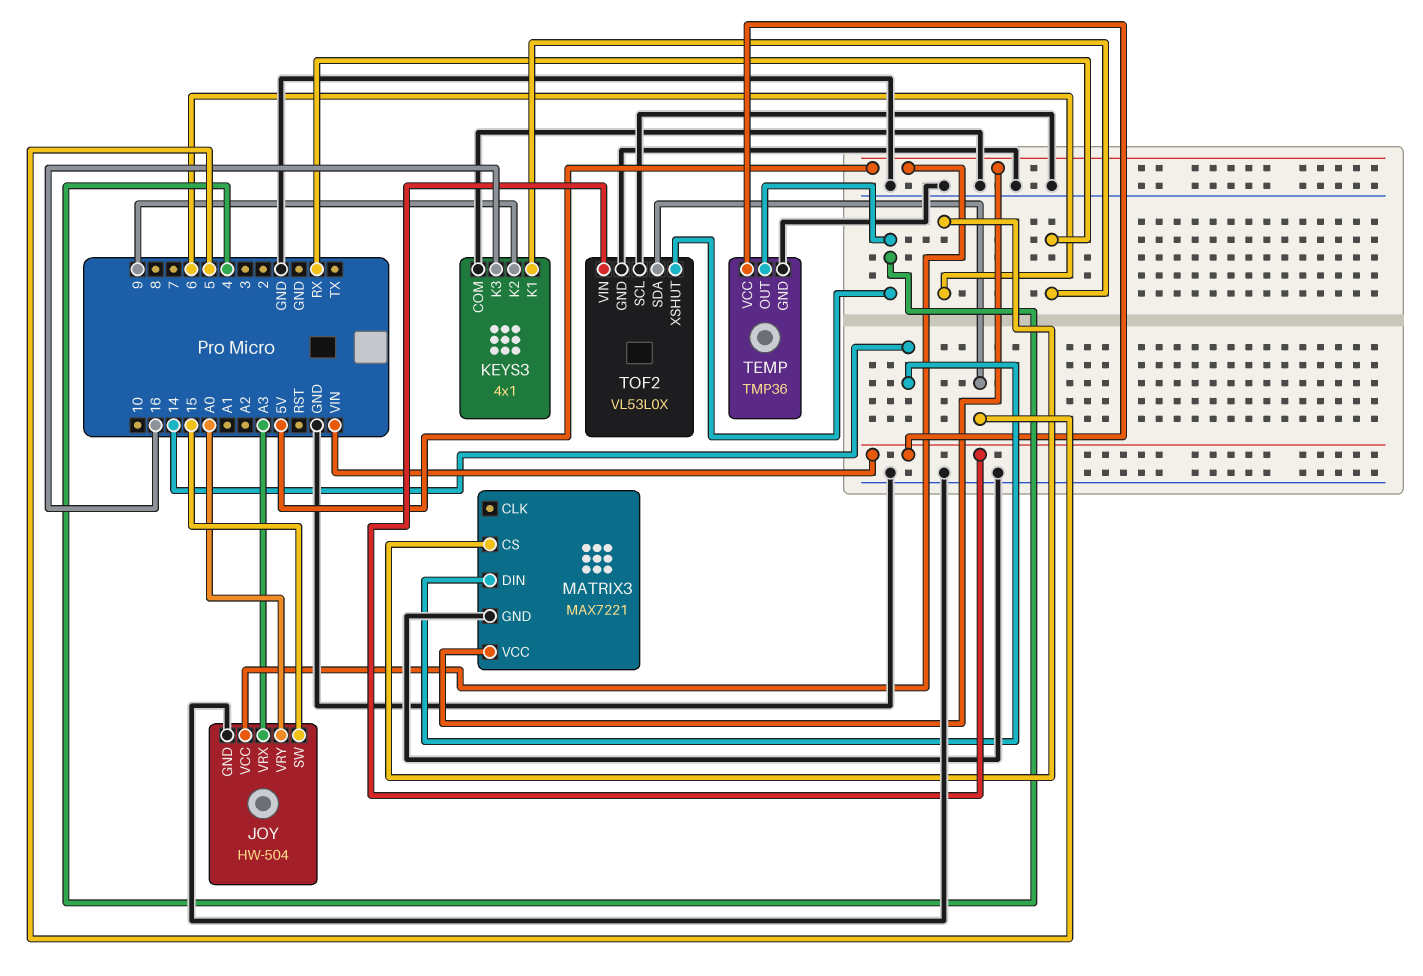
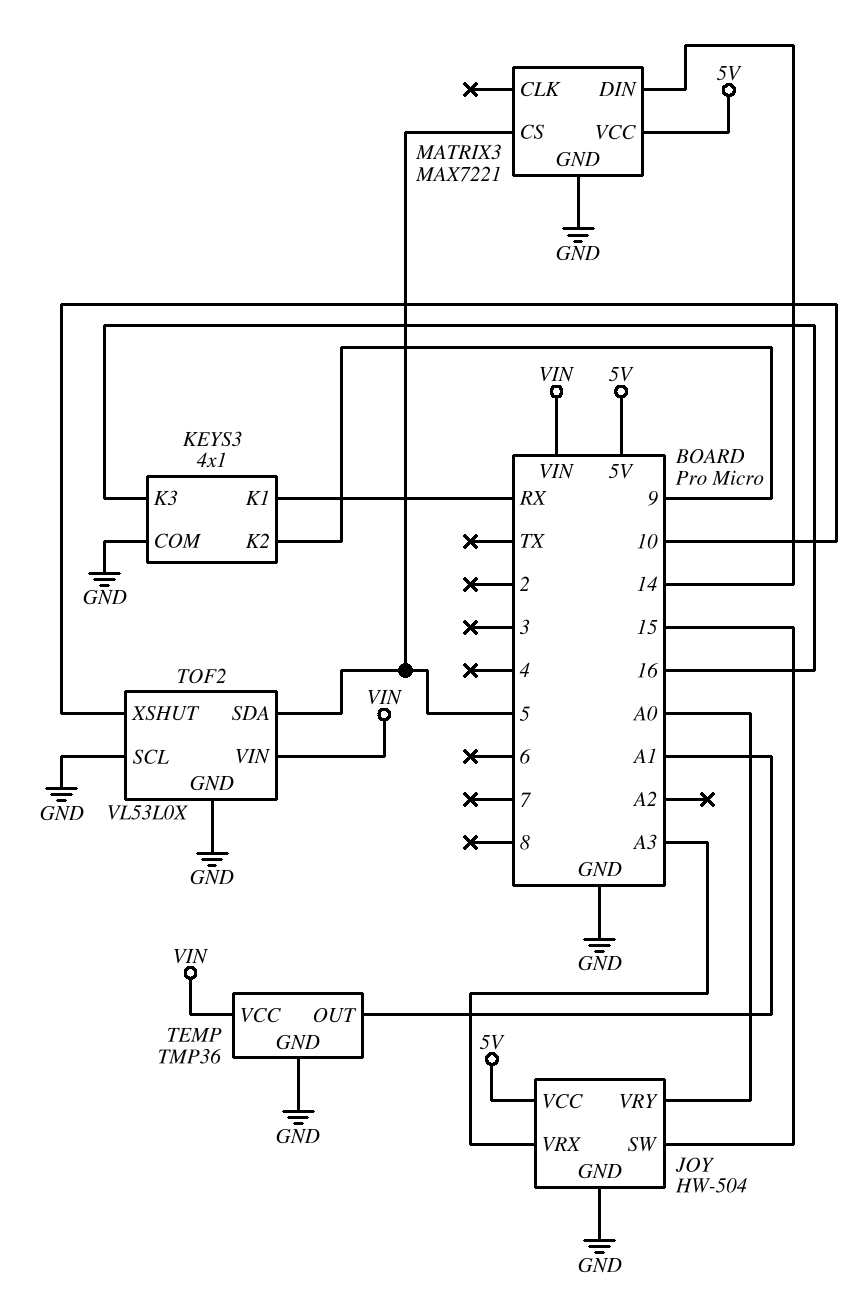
MATRIX3 pin CS: 6 -> 5
TEMP pin OUT: 4 -> A1
TOF2 pin XSHUT: 4 -> 10

